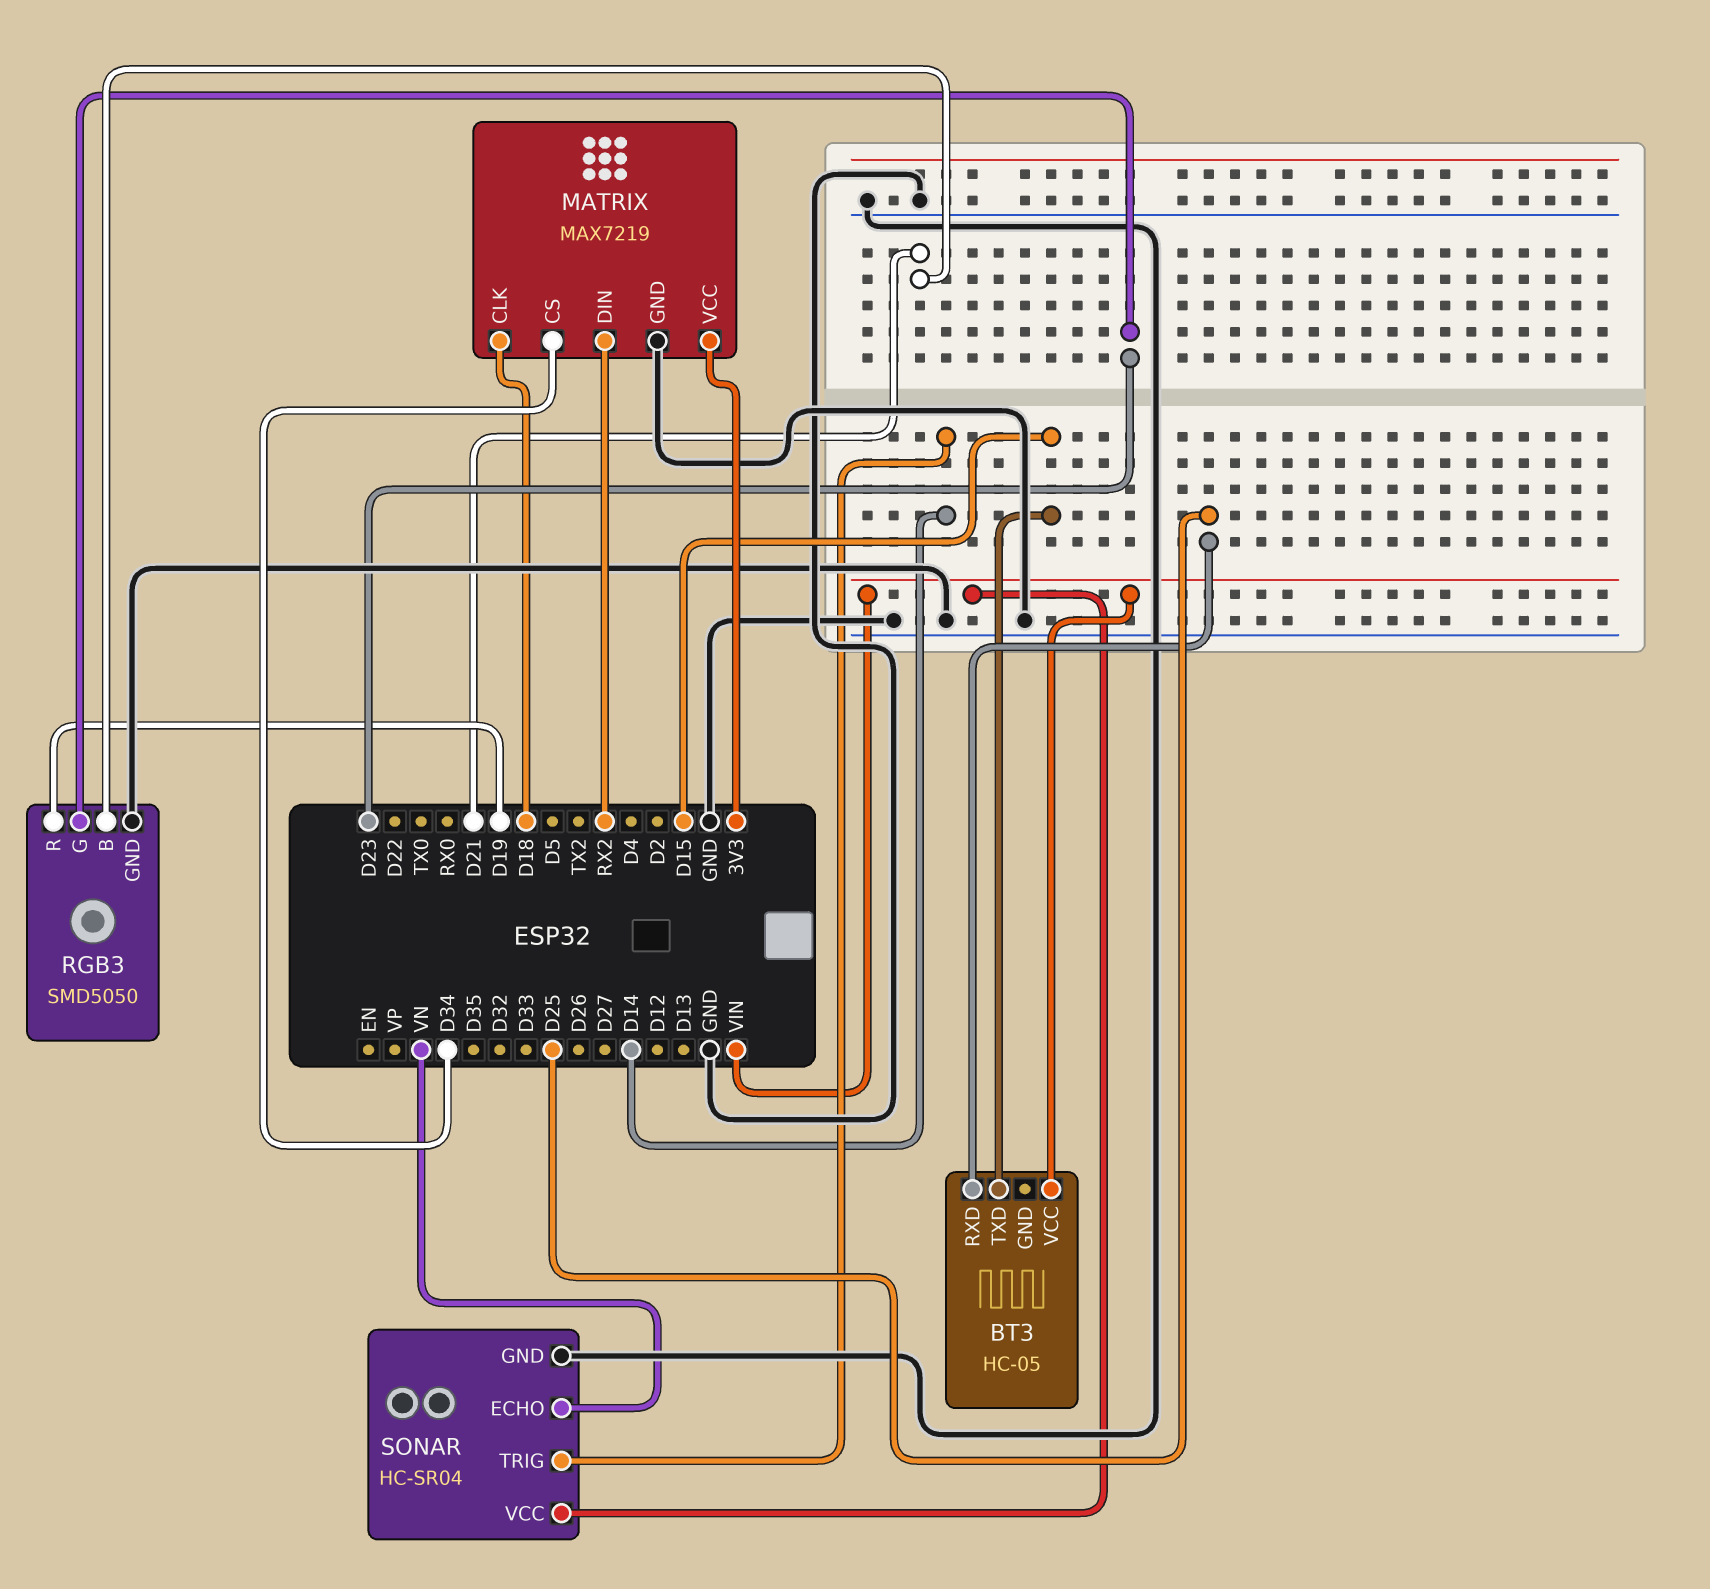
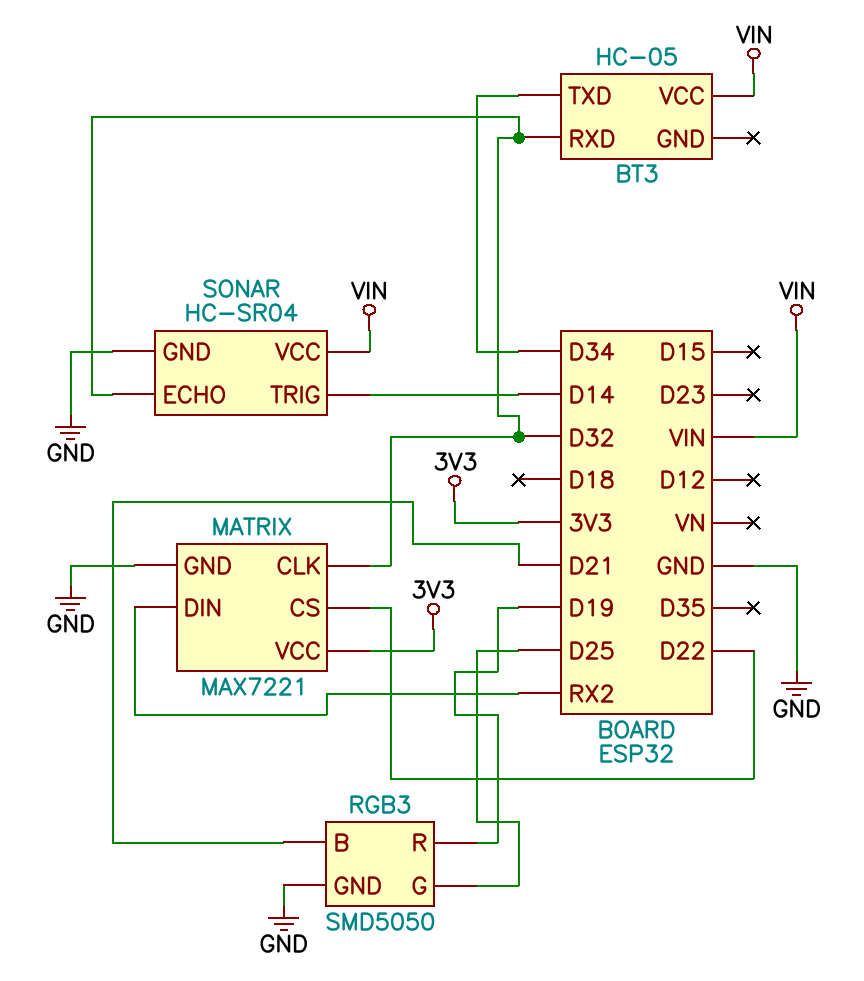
BT3 pin RXD: D25 -> D32
BT3 pin TXD: D15 -> D34
MATRIX: MAX7219 -> MAX7221
MATRIX pin CLK: D18 -> D32
MATRIX pin CS: D34 -> D22
RGB3 pin G: D23 -> D25
SONAR pin ECHO: VN -> D32

